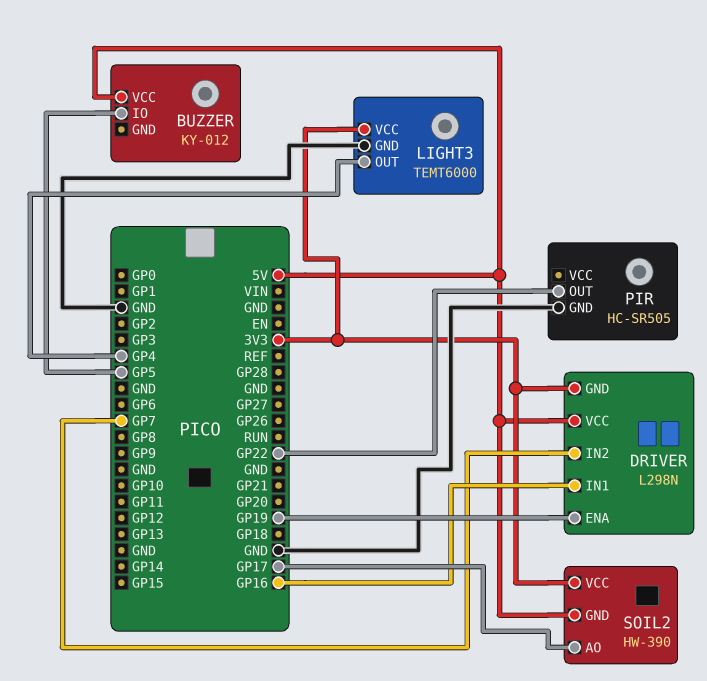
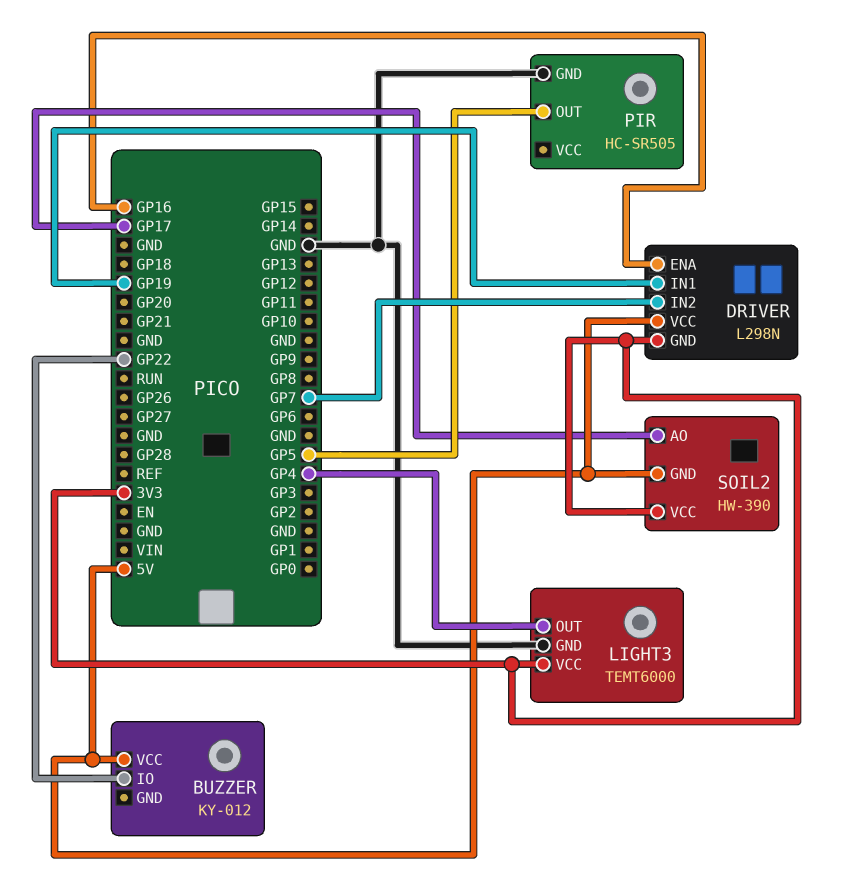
BUZZER pin IO: GP5 -> GP22
DRIVER pin ENA: GP19 -> GP16
DRIVER pin IN1: GP16 -> GP19
PIR pin OUT: GP22 -> GP5

